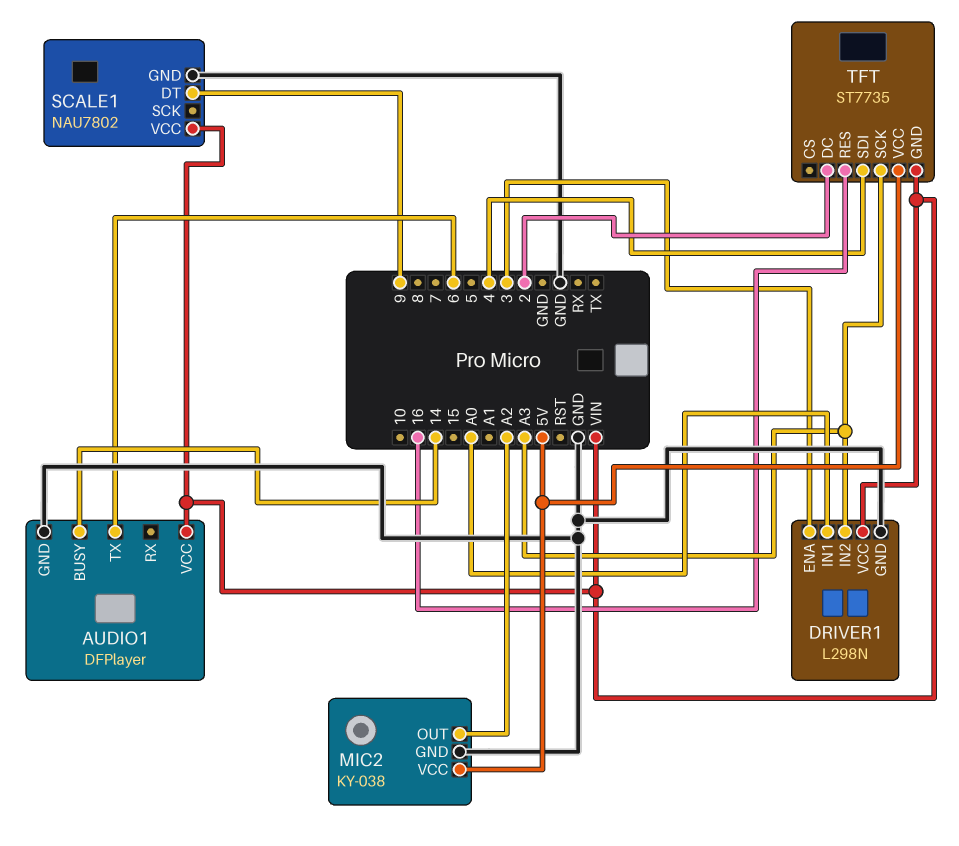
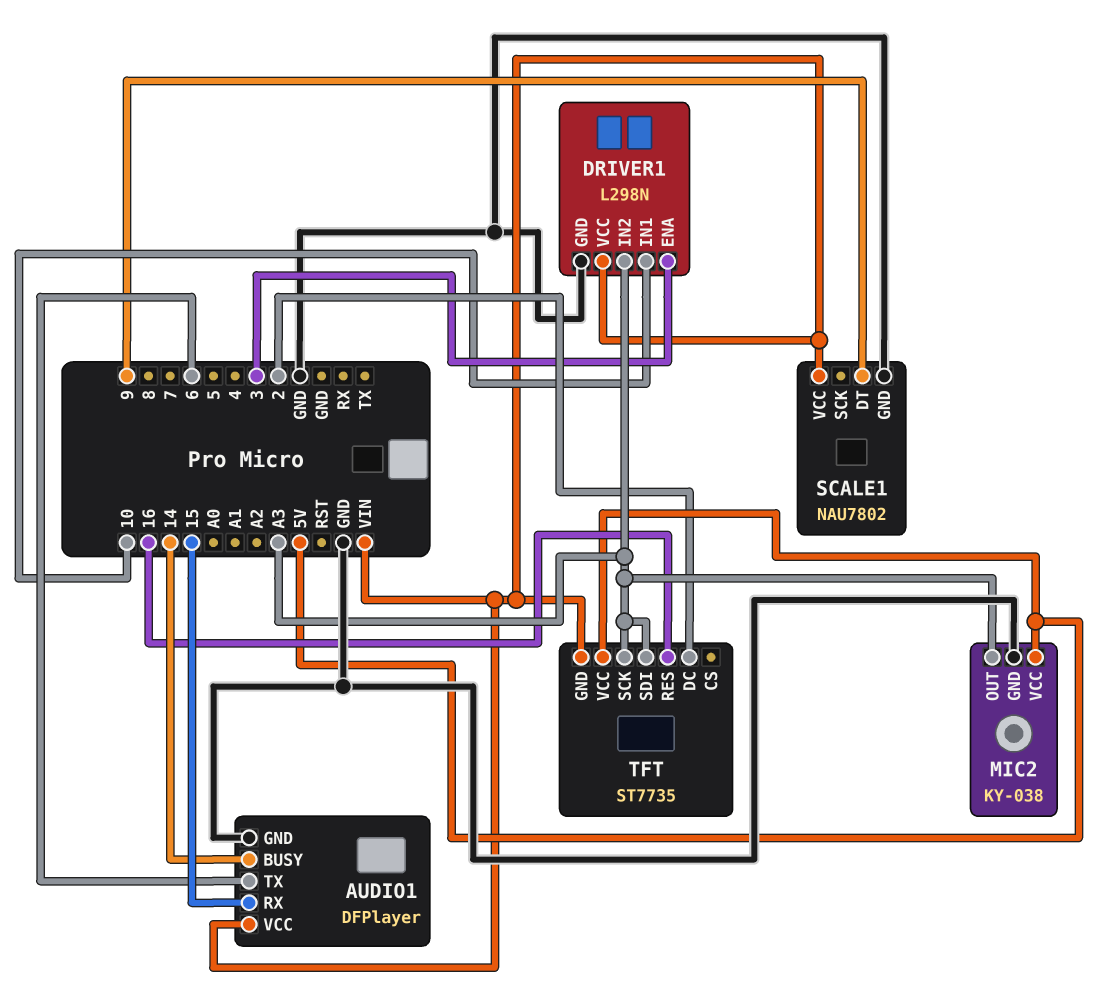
AUDIO1 pin RX: none -> 15
DRIVER1 pin IN1: A0 -> 10
MIC2 pin OUT: A2 -> A3
TFT pin SDI: 4 -> A3

